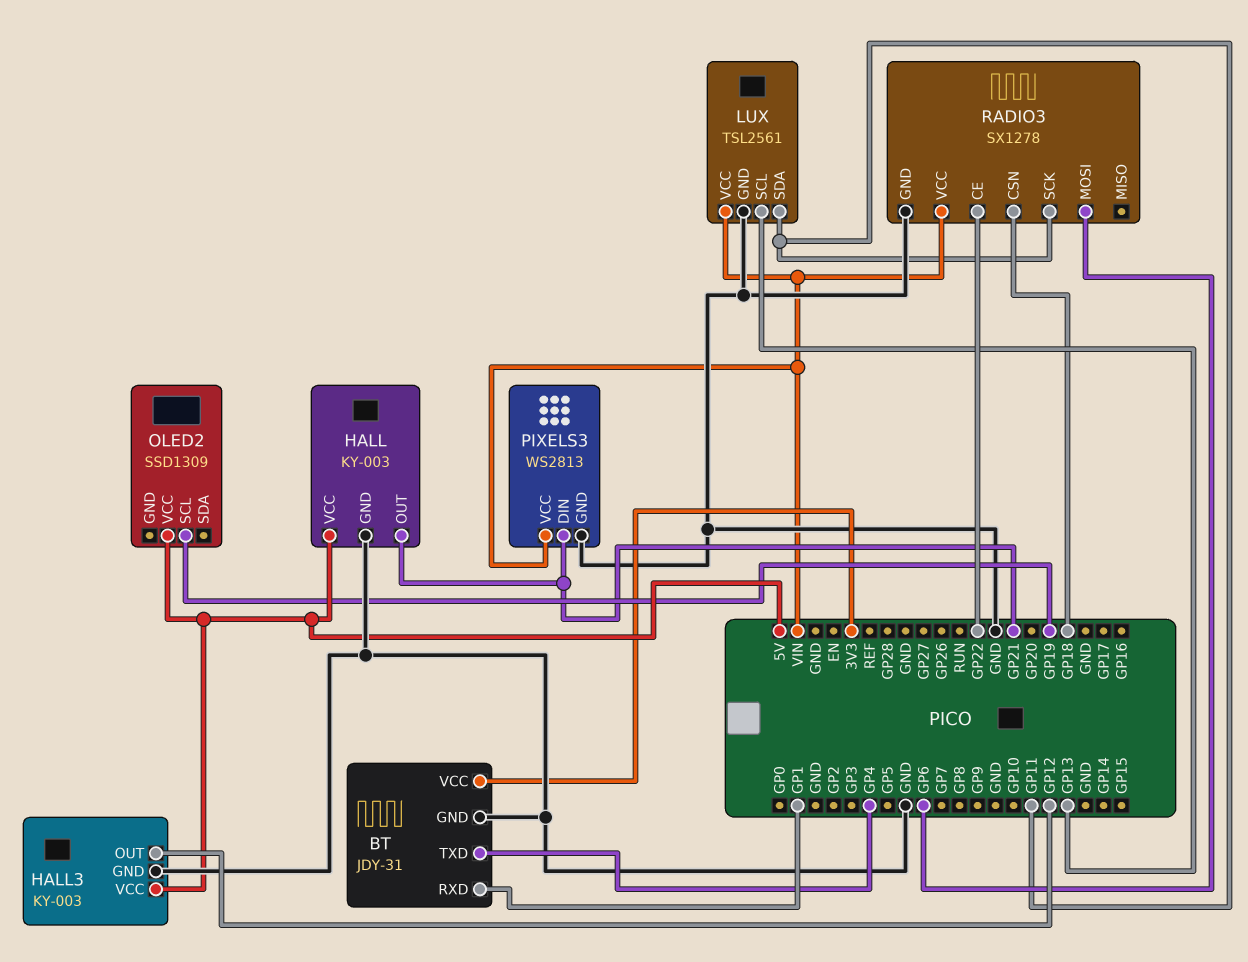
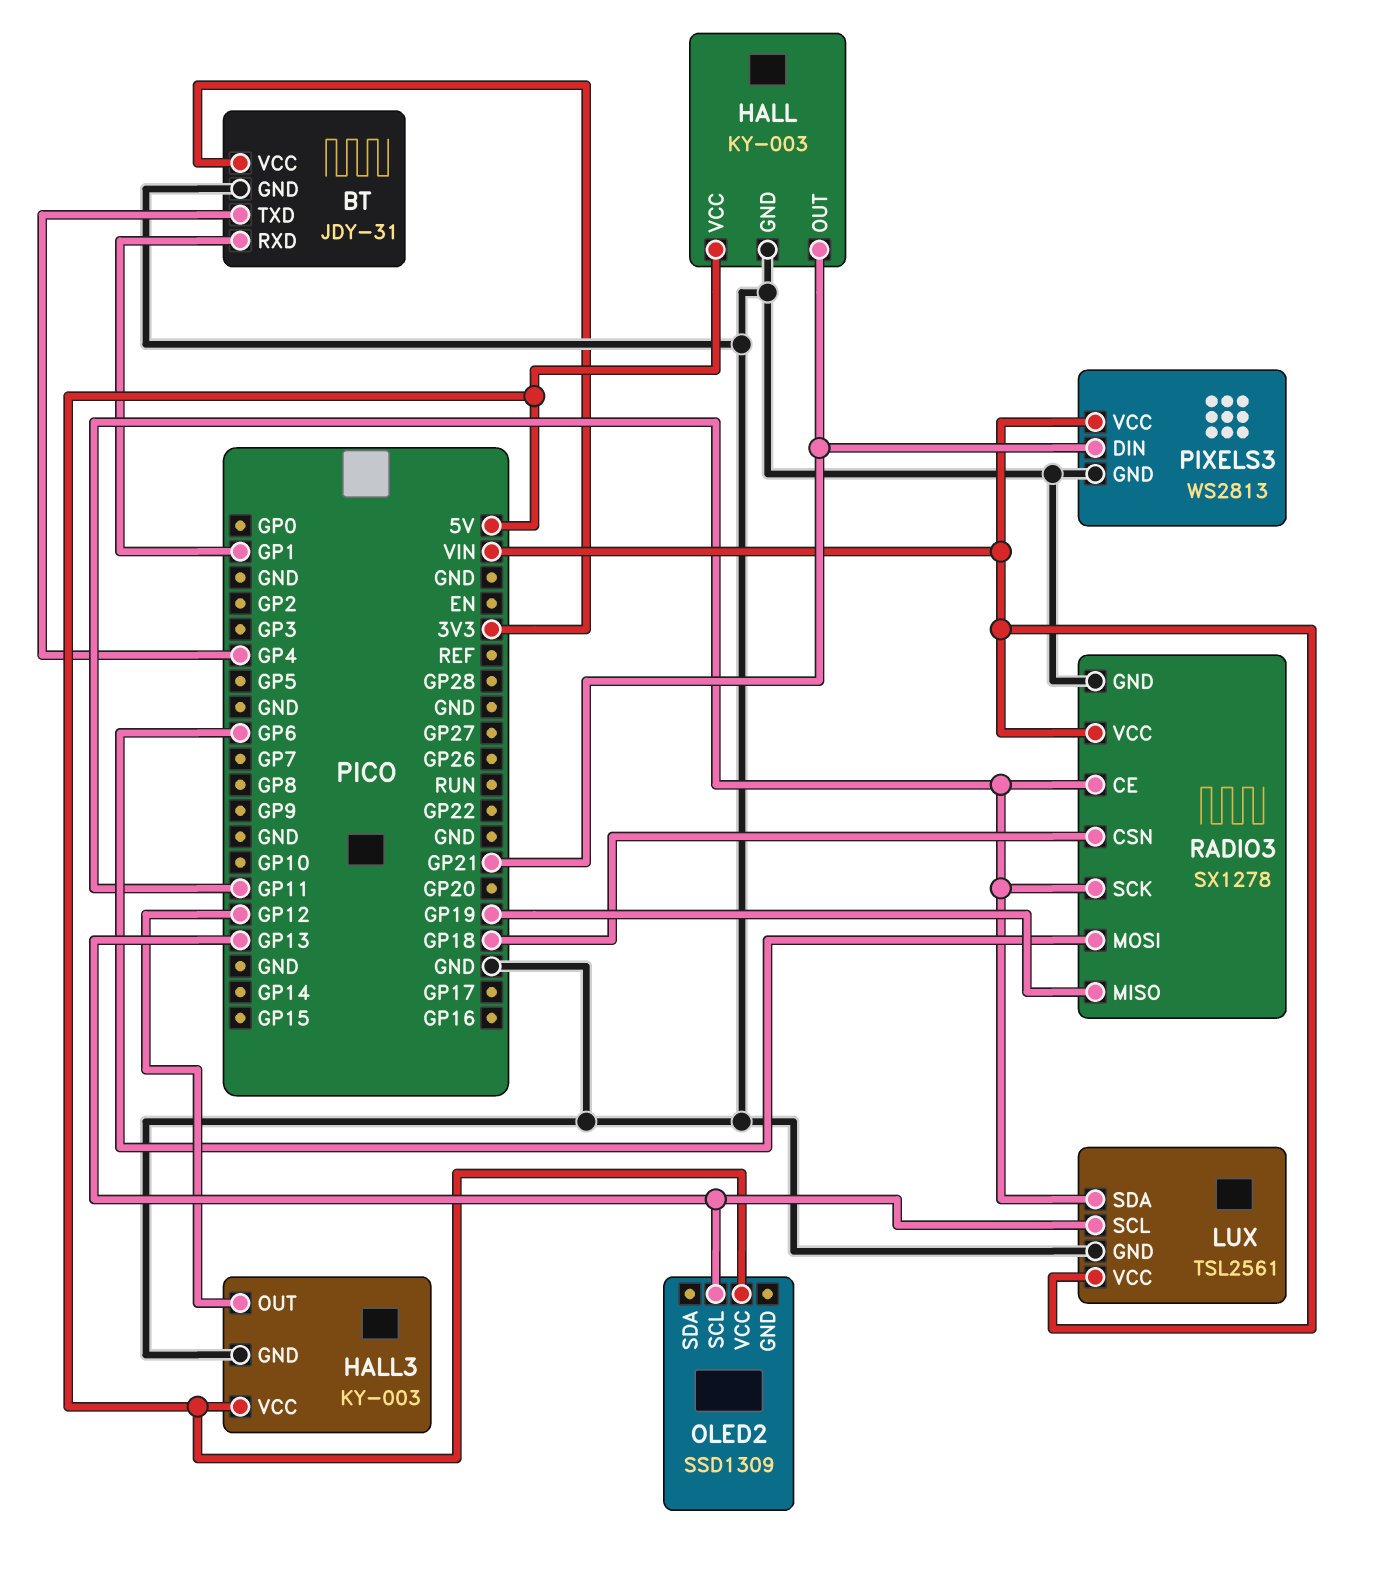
OLED2 pin SCL: GP19 -> GP13
RADIO3 pin CE: GP22 -> GP11
RADIO3 pin MISO: none -> GP19

